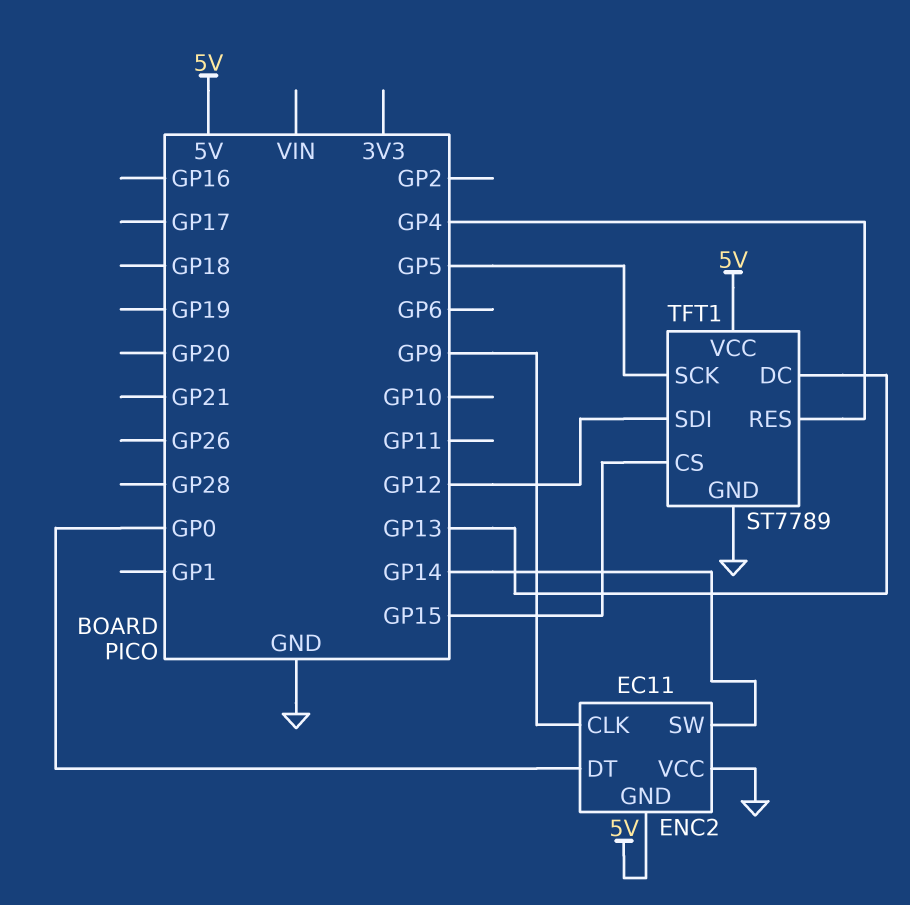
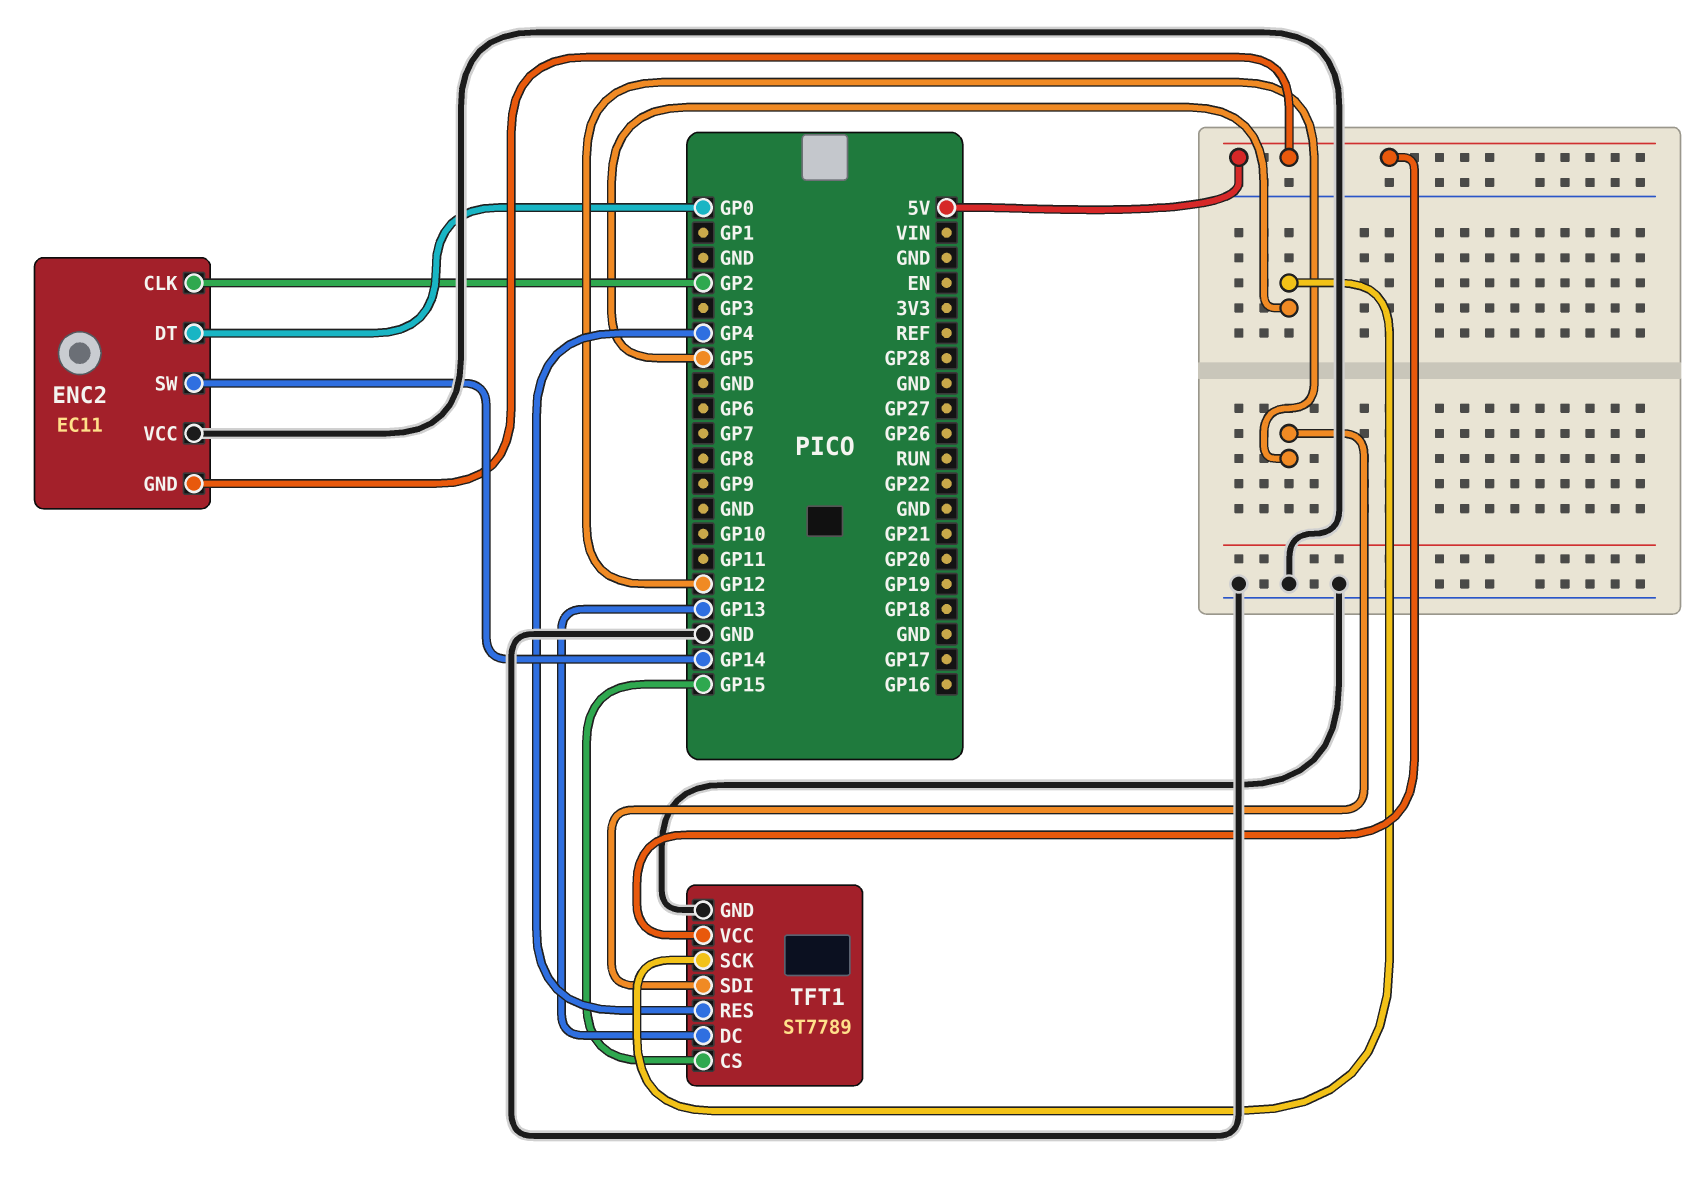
ENC2 pin CLK: GP9 -> GP2

